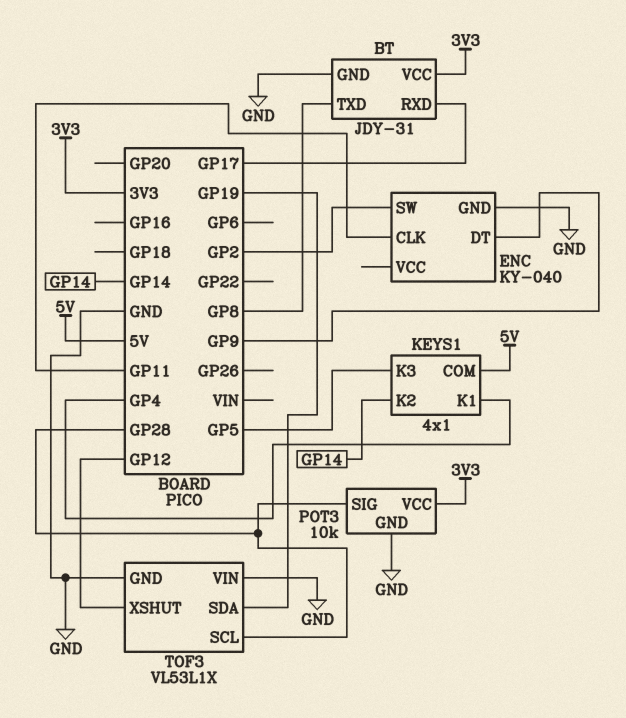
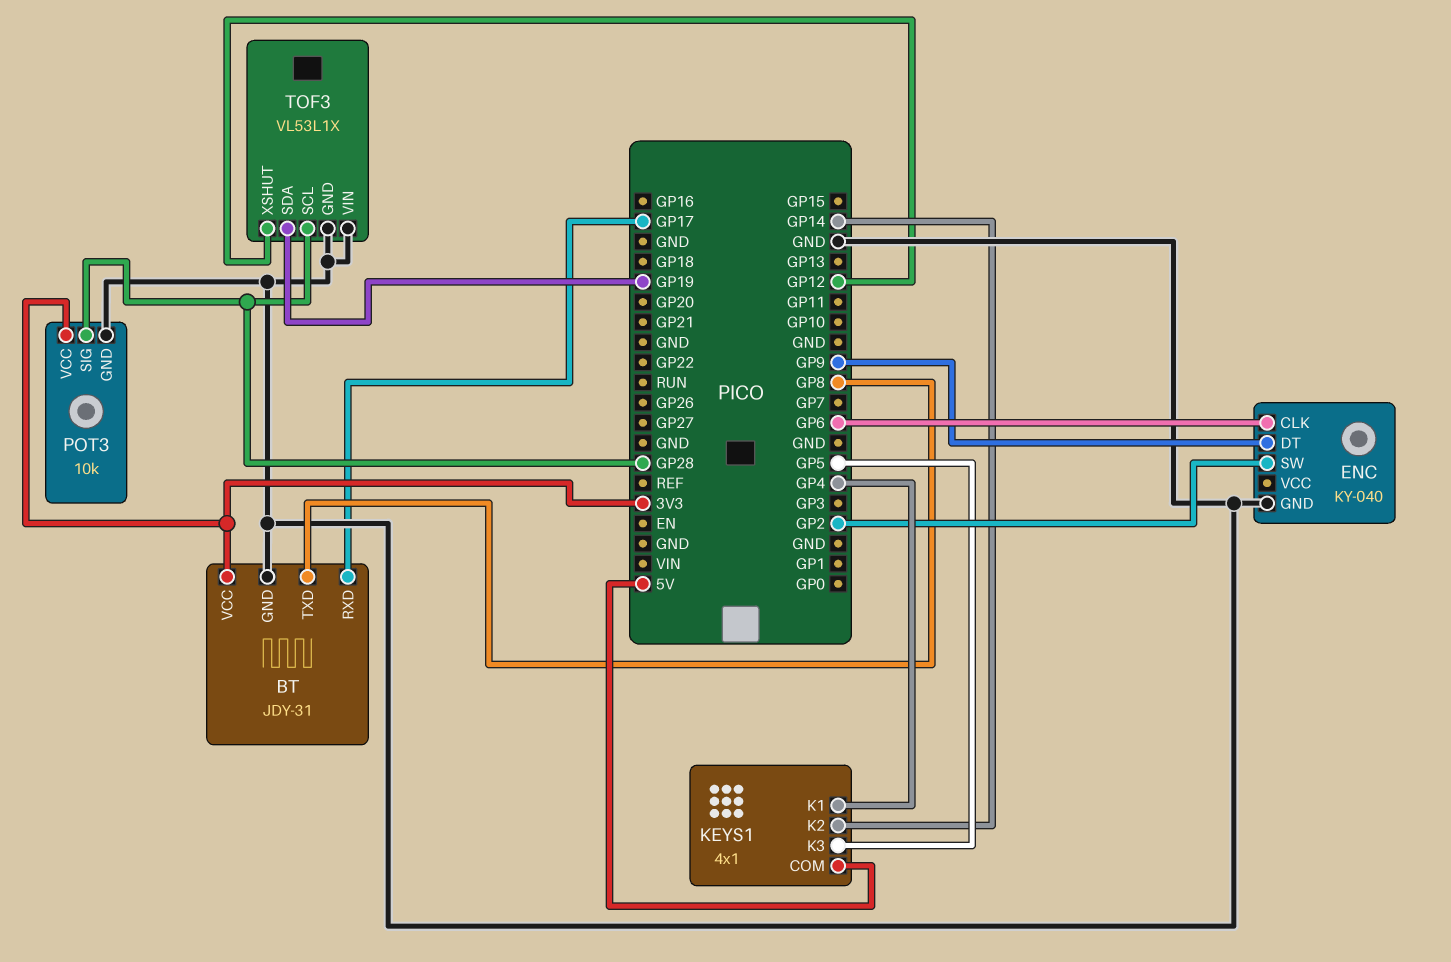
ENC pin CLK: GP11 -> GP6

